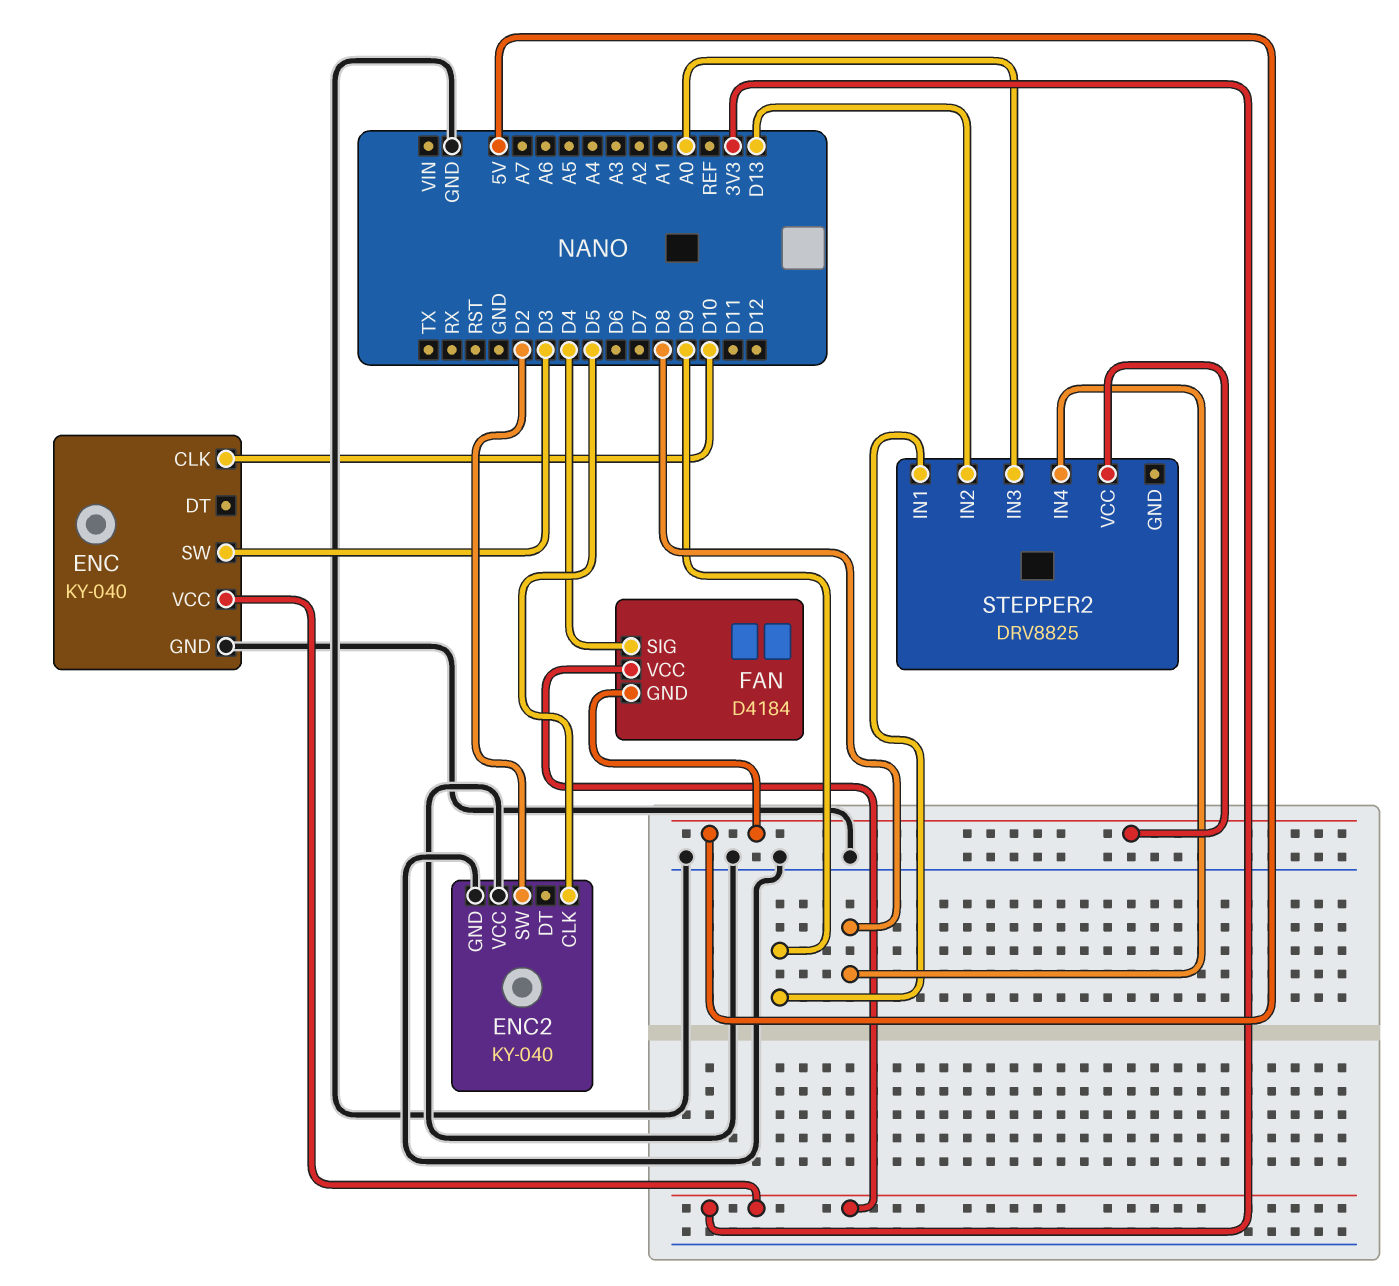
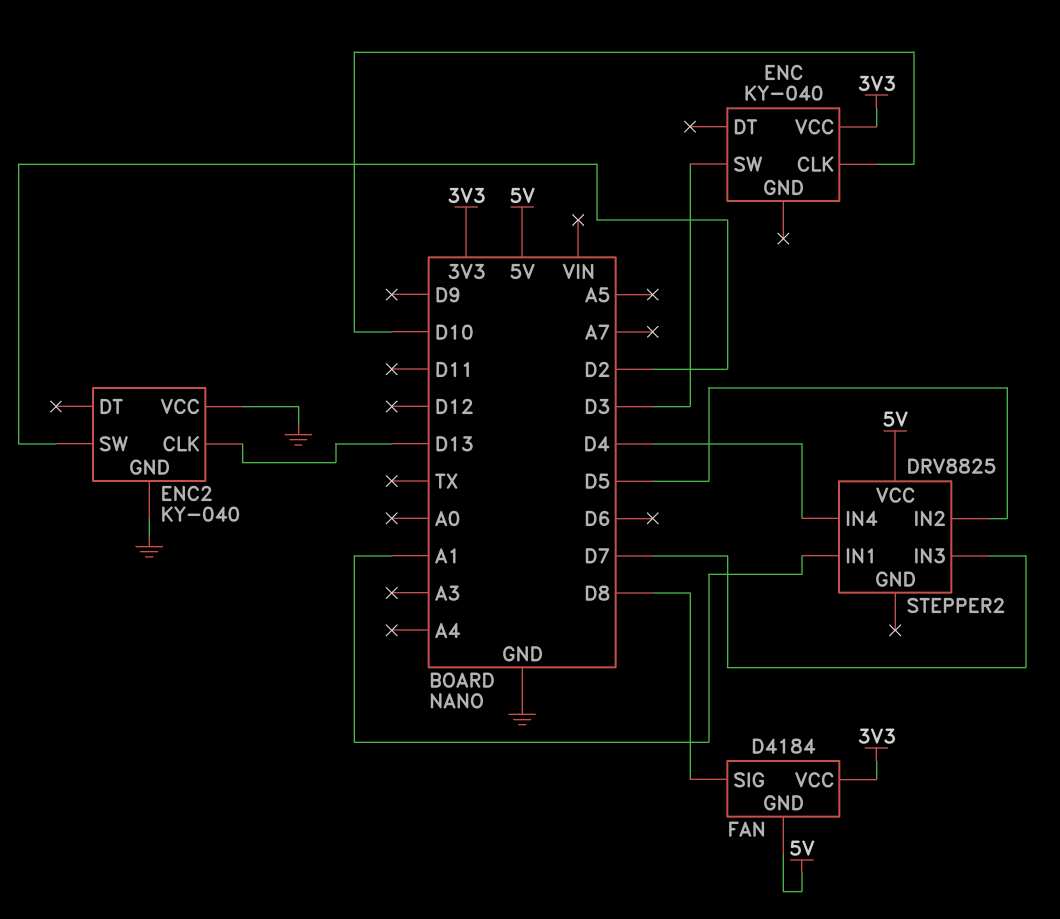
ENC pin GND: GND -> none
ENC2 pin CLK: D5 -> D13
FAN pin SIG: D4 -> D8
STEPPER2 pin IN1: D9 -> A1
STEPPER2 pin IN2: D13 -> D5
STEPPER2 pin IN3: A0 -> D7
STEPPER2 pin IN4: D8 -> D4

